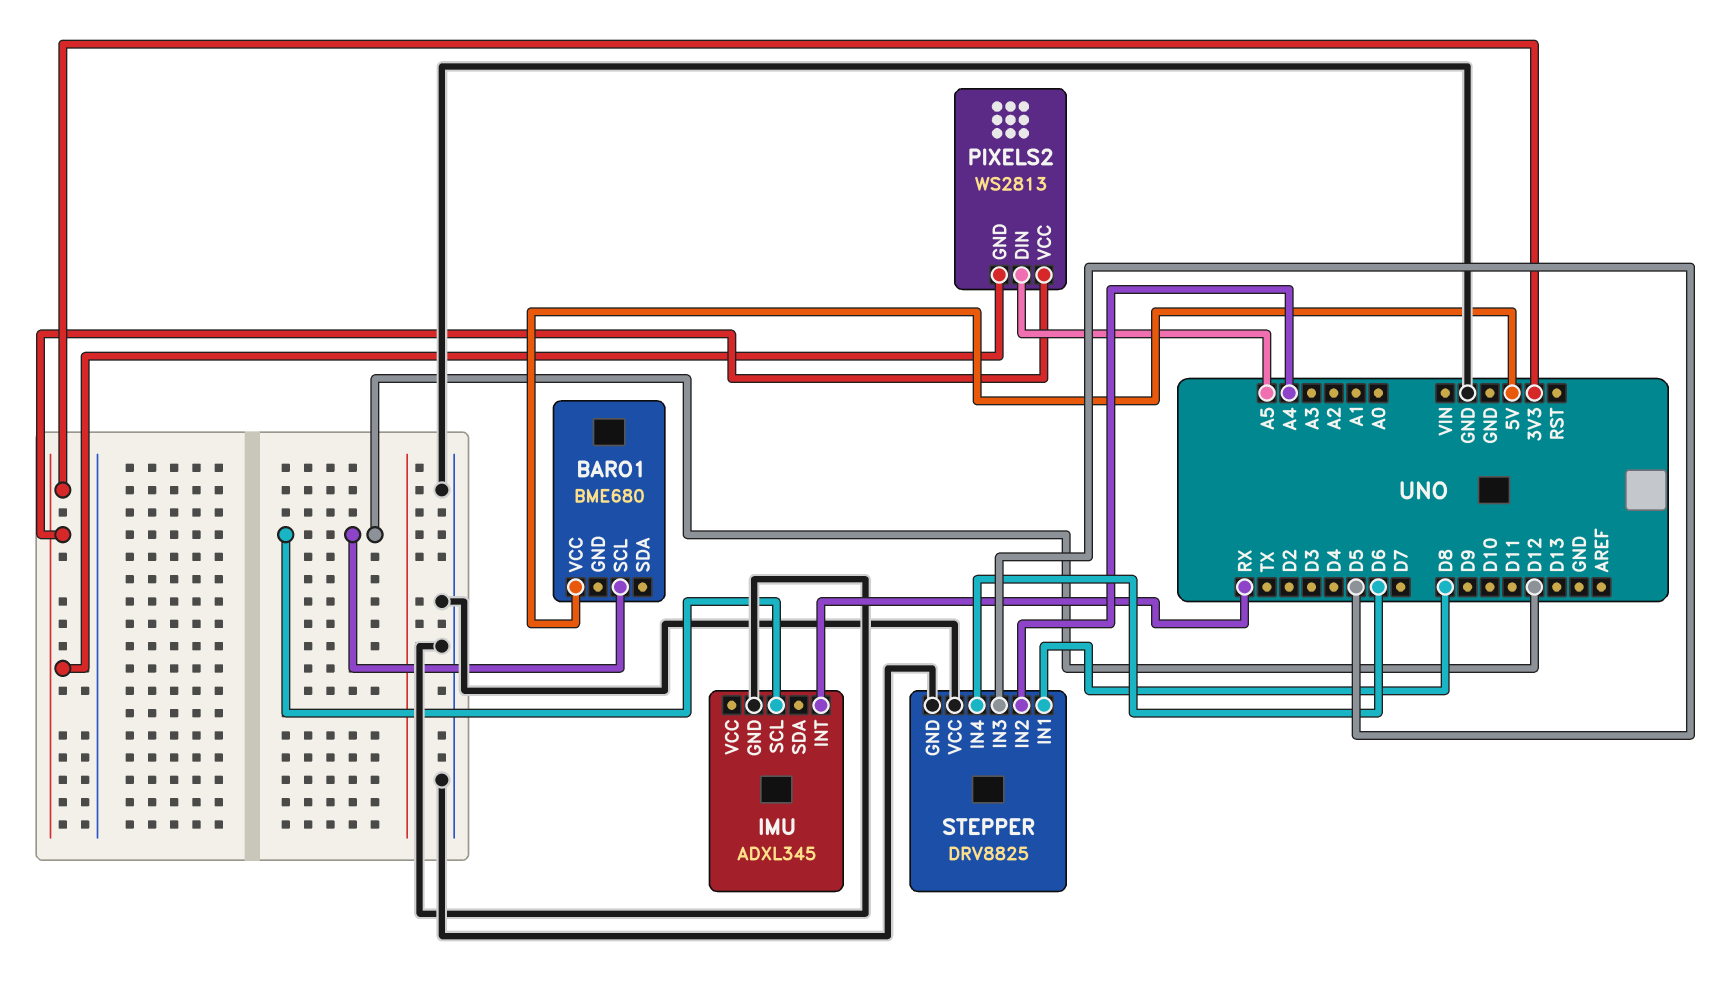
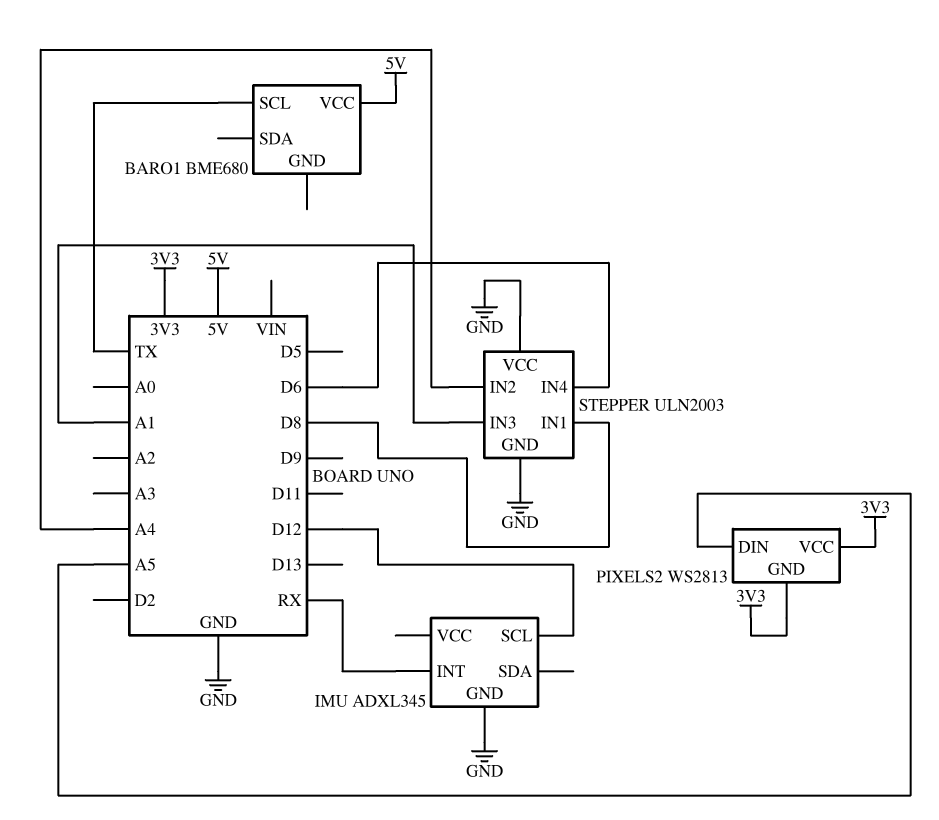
BARO1 pin SCL: D12 -> TX
STEPPER: DRV8825 -> ULN2003
STEPPER pin IN3: D5 -> A1

